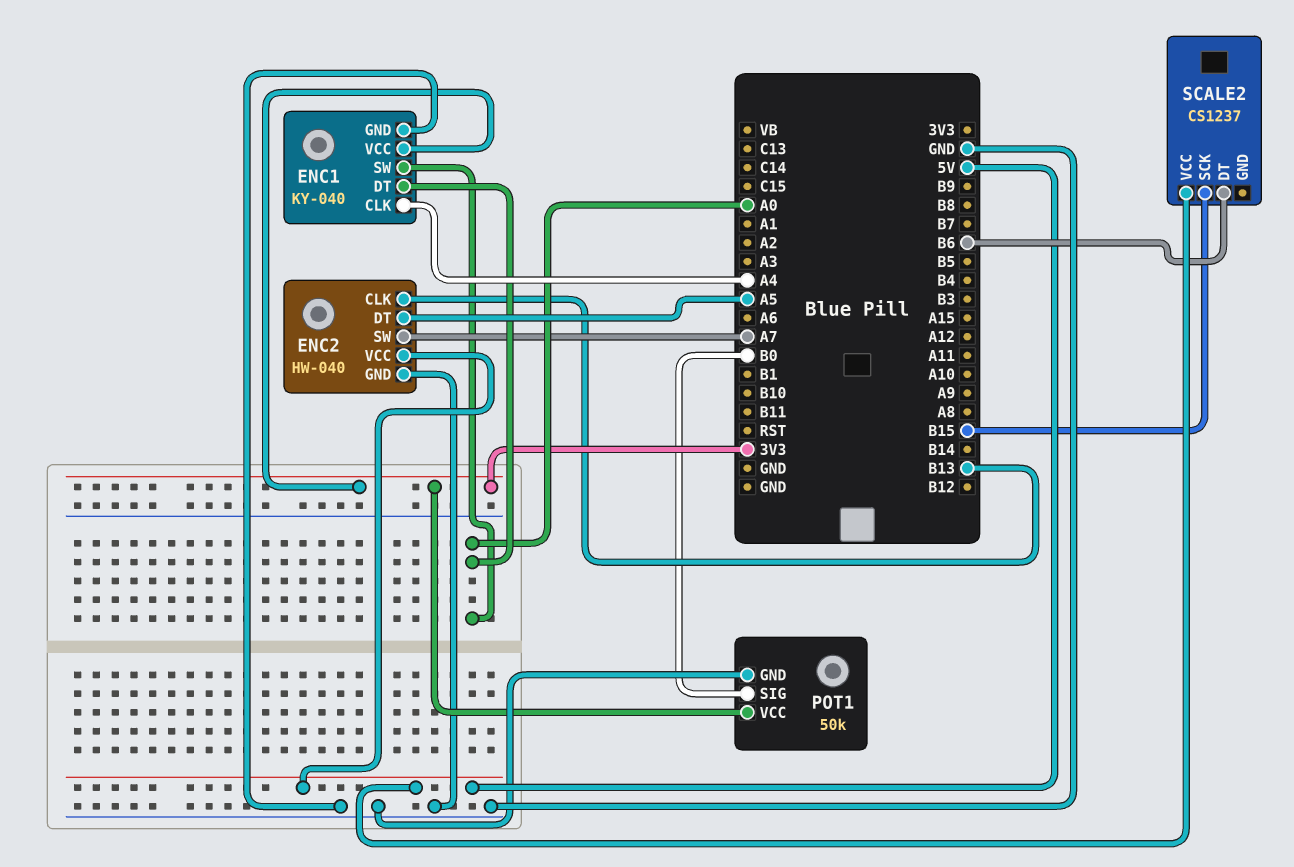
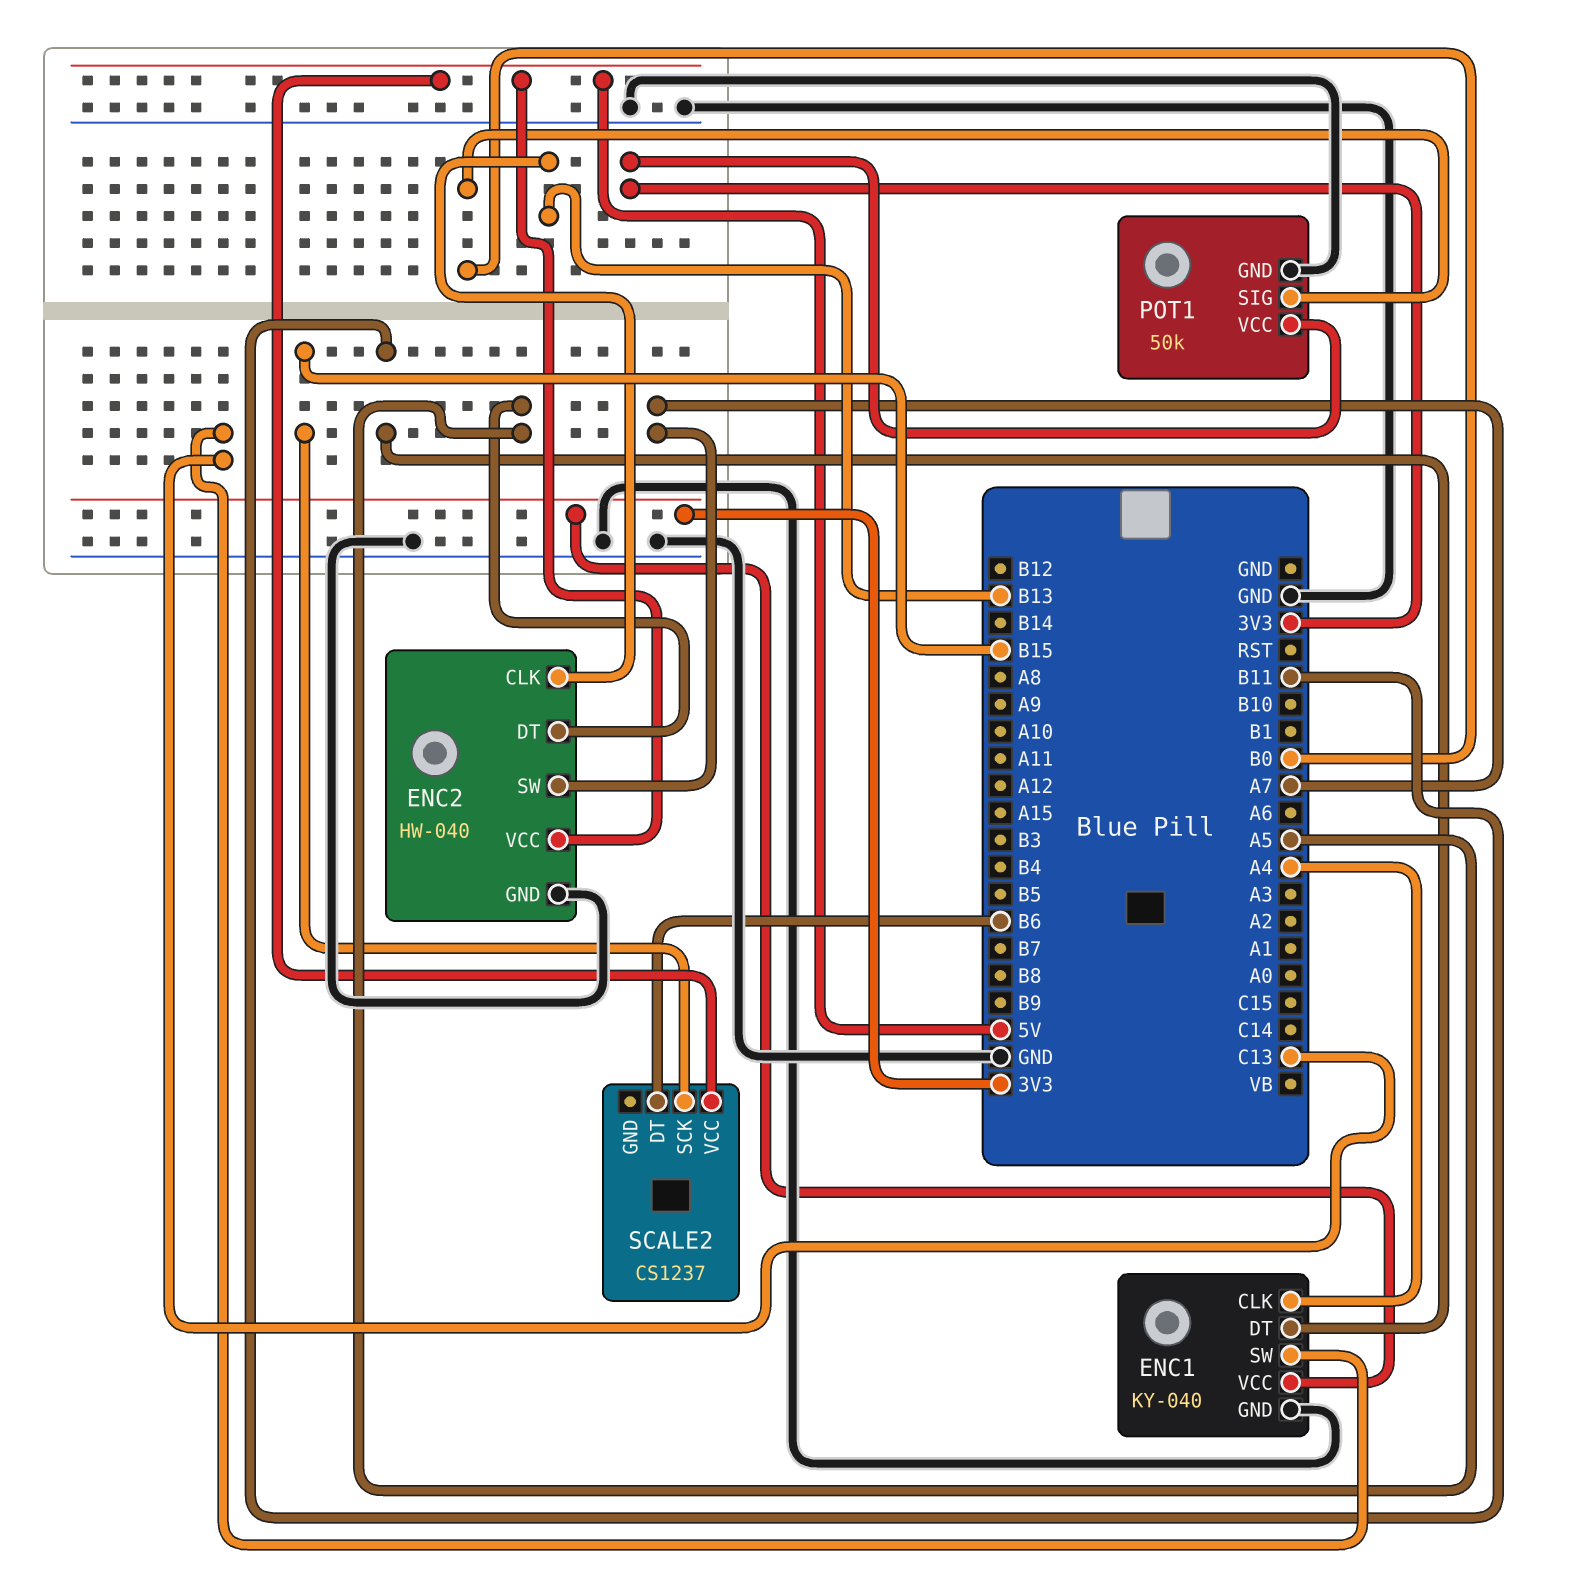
ENC1 pin DT: A0 -> B11
ENC1 pin SW: A0 -> C13

